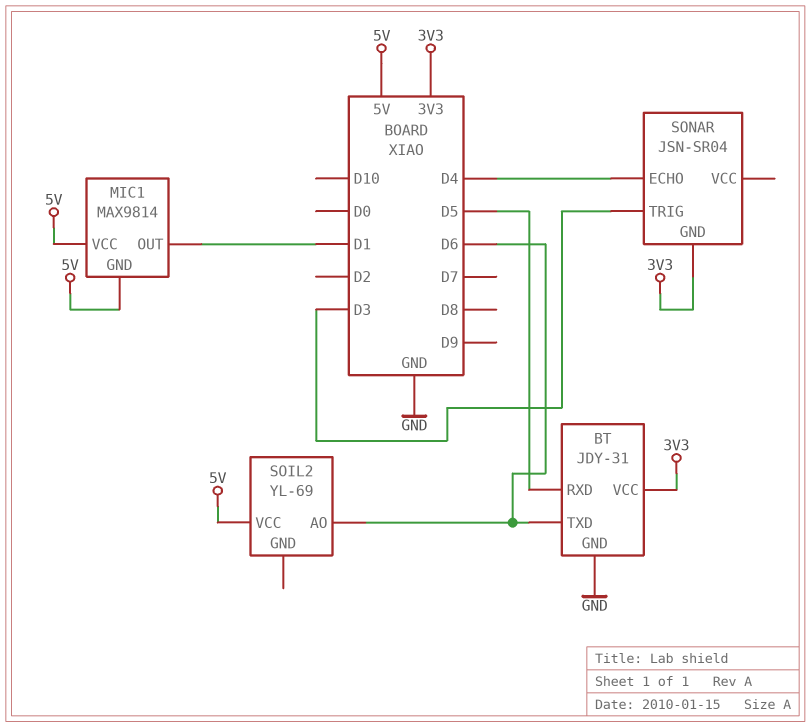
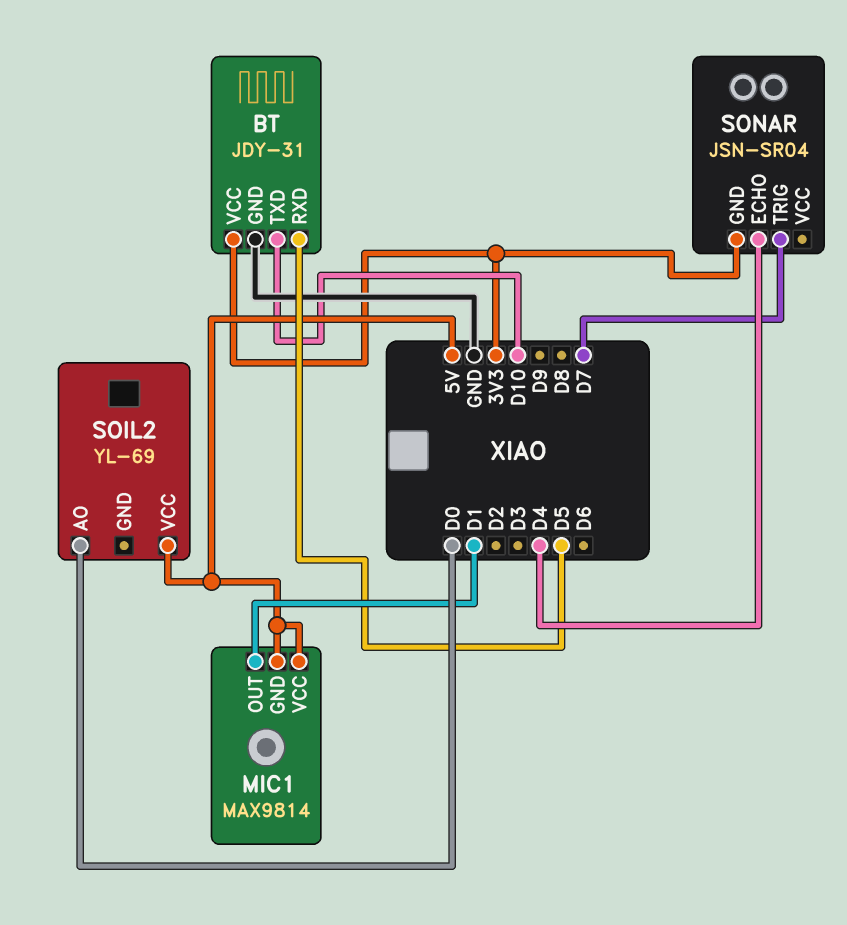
BT pin TXD: D6 -> D10
SOIL2 pin AO: D6 -> D0
SONAR pin TRIG: D3 -> D7

